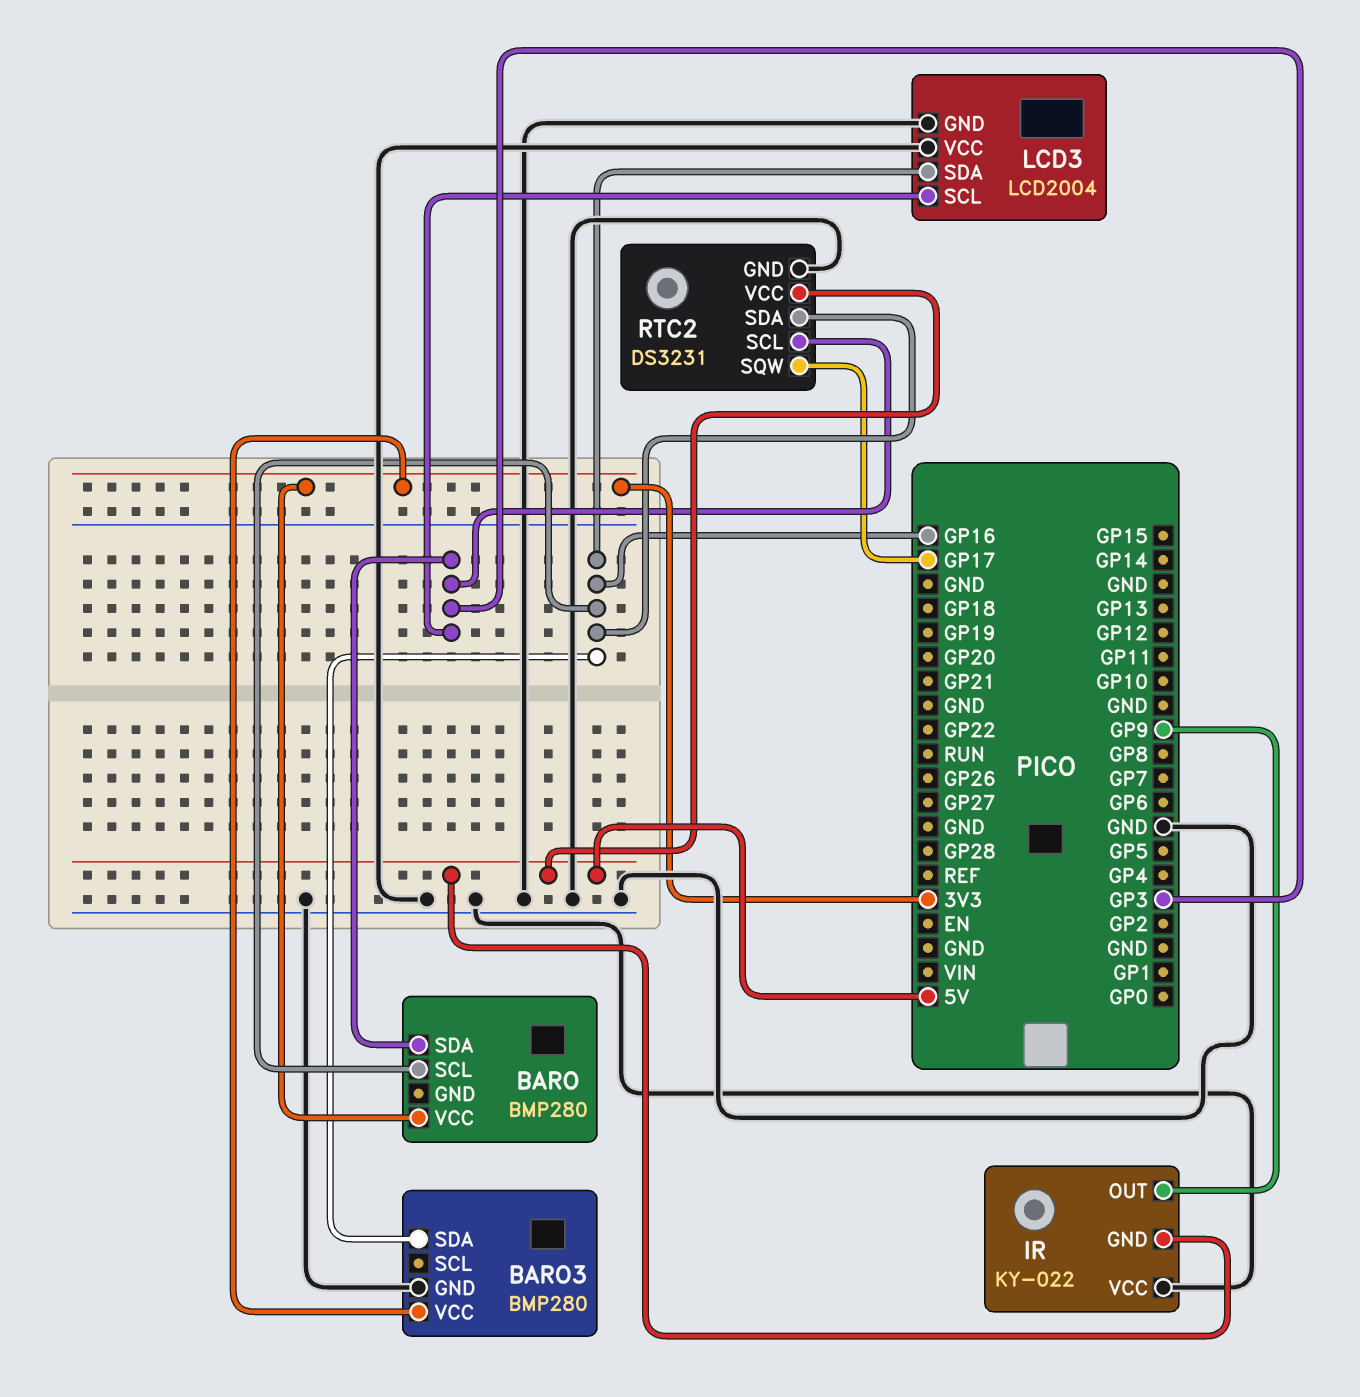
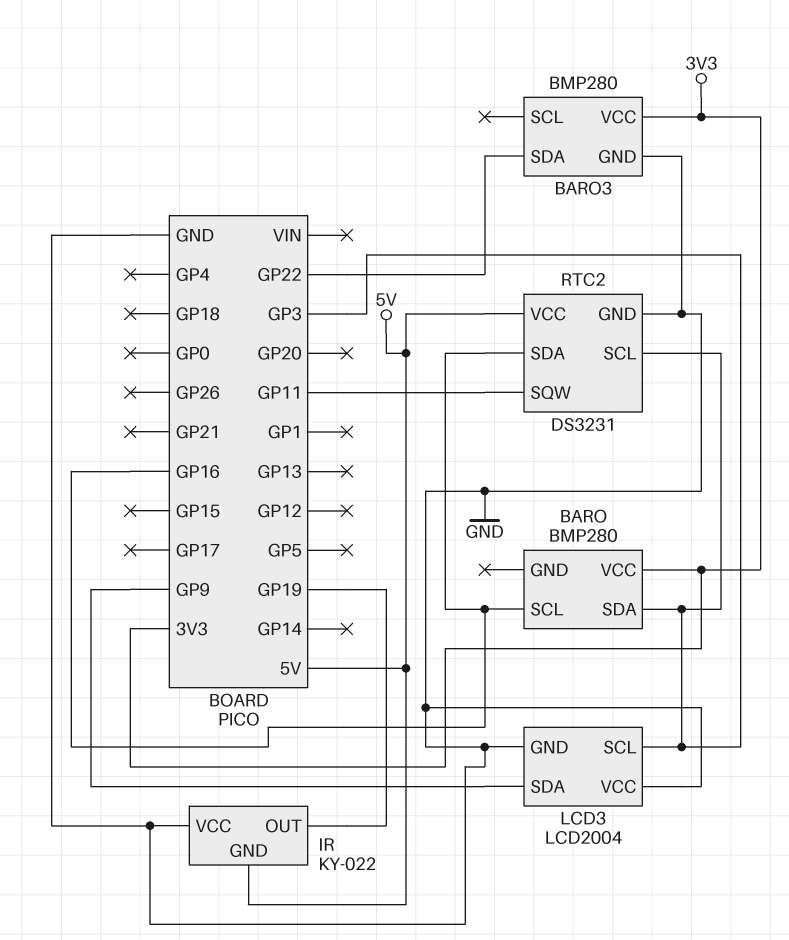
BARO3 pin SDA: GP16 -> GP22
IR pin OUT: GP9 -> GP19
LCD3 pin SDA: GP16 -> GP9
RTC2 pin SQW: GP17 -> GP11

